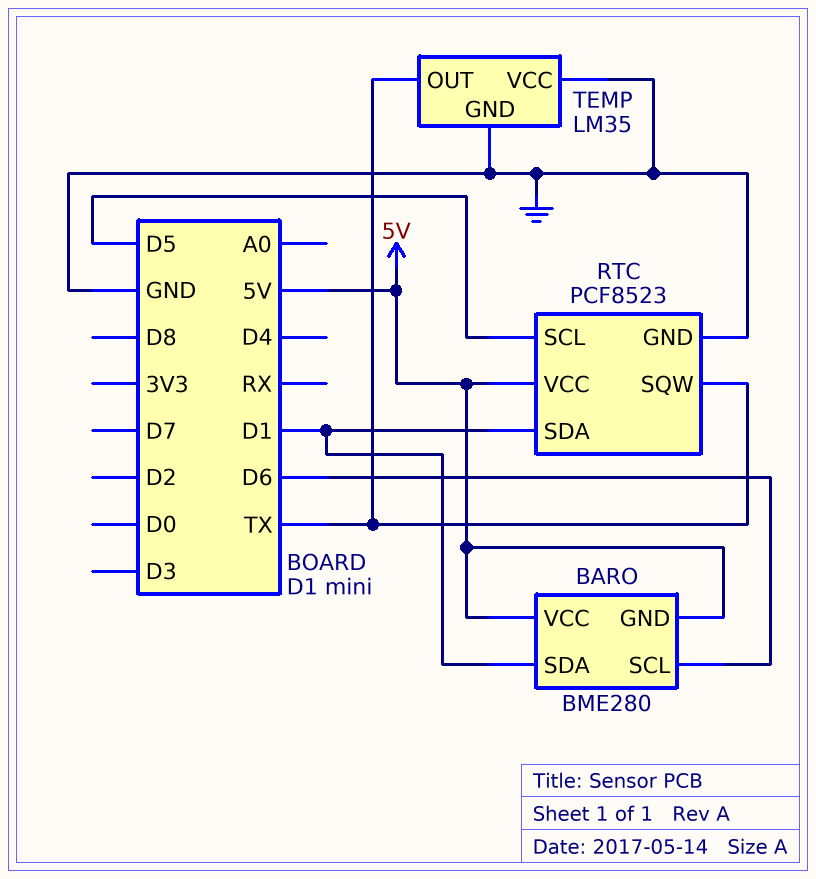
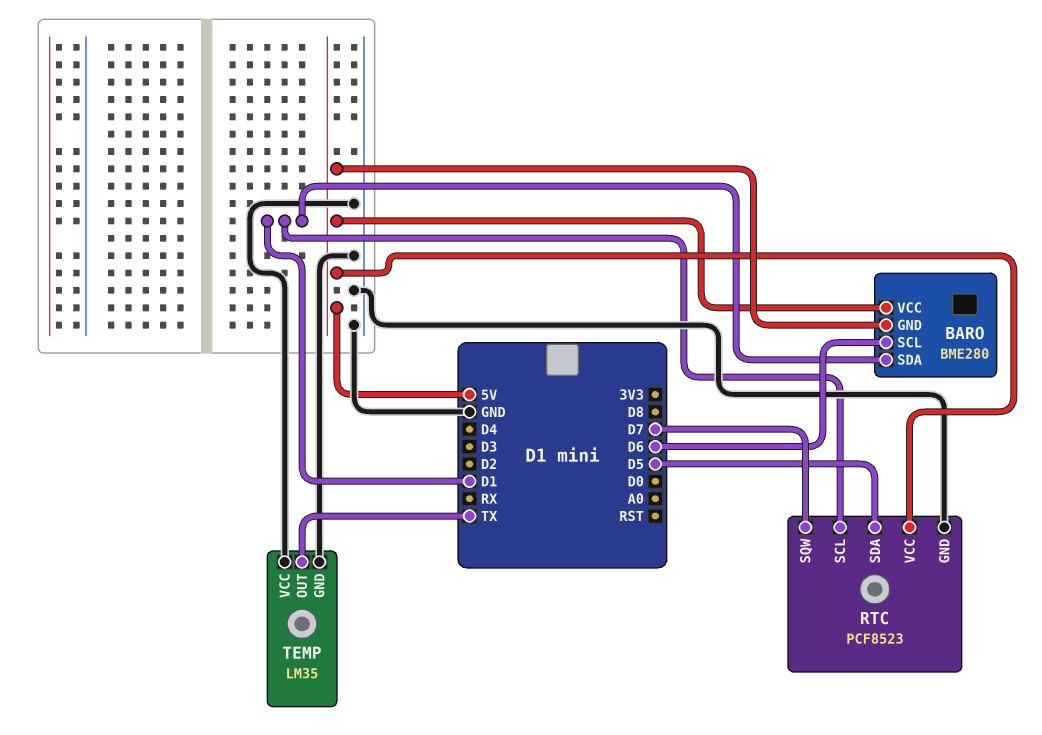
RTC pin SCL: D5 -> D1
RTC pin SDA: D1 -> D5
RTC pin SQW: TX -> D7

